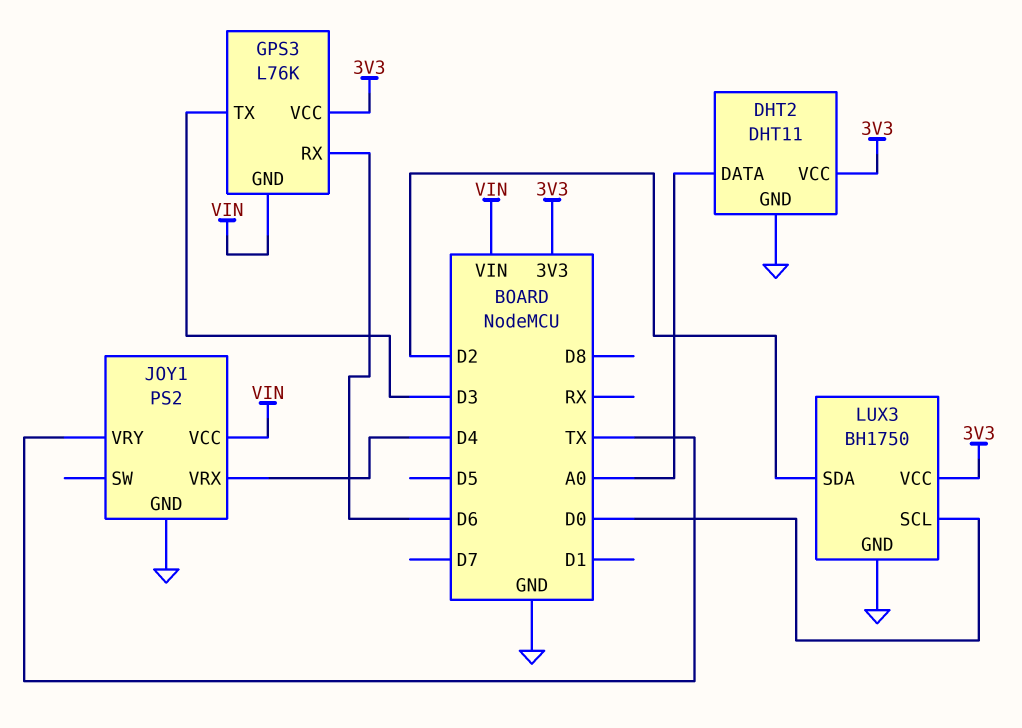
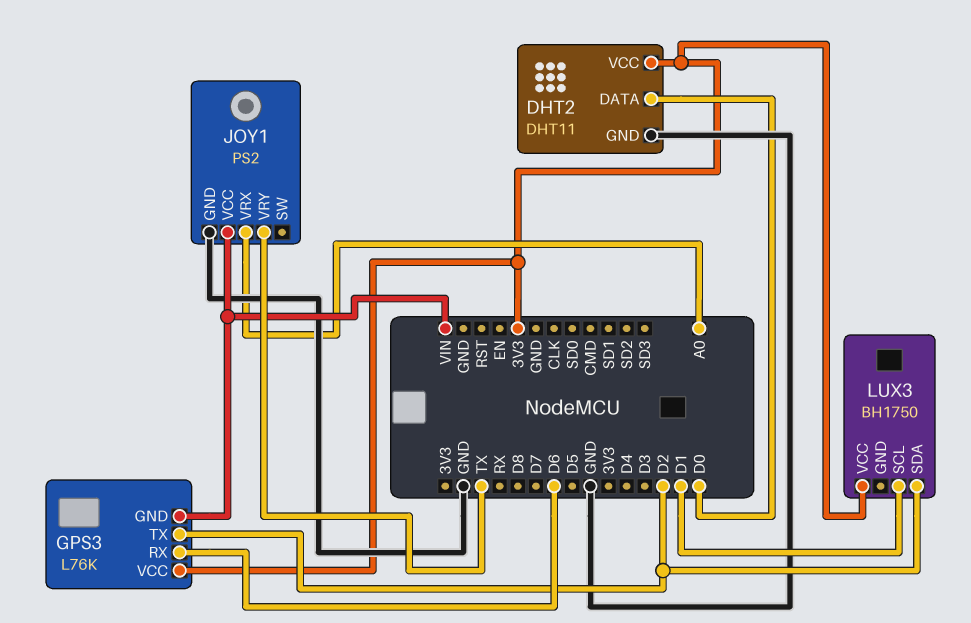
DHT2 pin DATA: A0 -> D0
GPS3 pin TX: D3 -> D2
JOY1 pin VRX: D4 -> A0
LUX3 pin GND: GND -> none
LUX3 pin SCL: D0 -> D1

